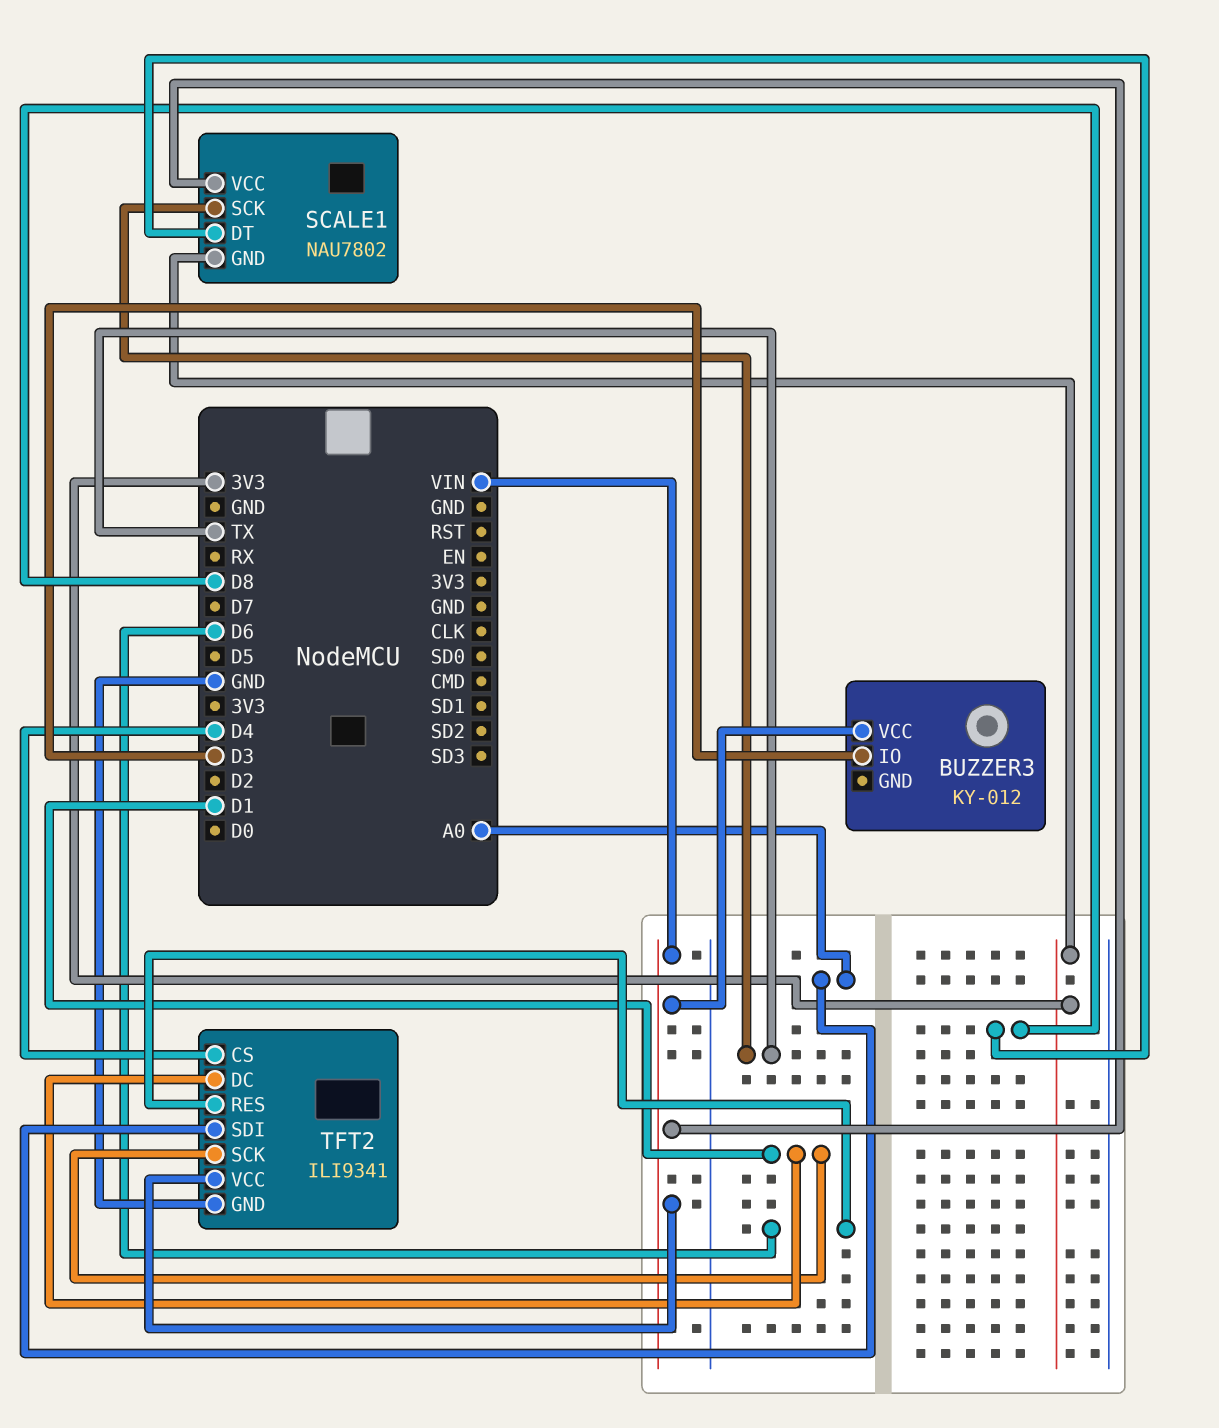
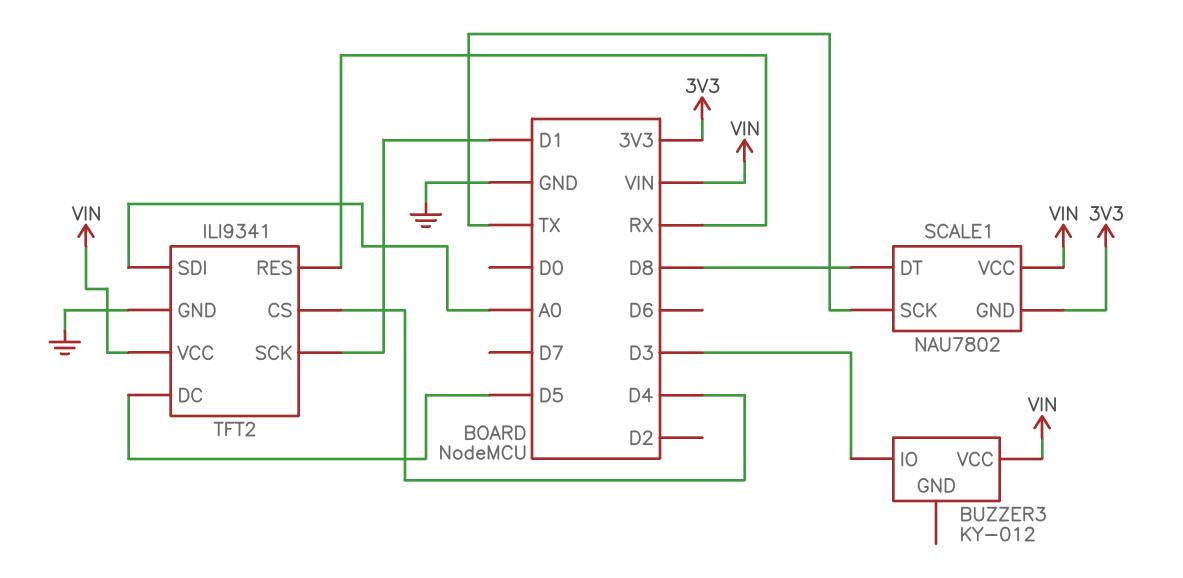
TFT2 pin DC: D1 -> D5
TFT2 pin RES: D6 -> RX

